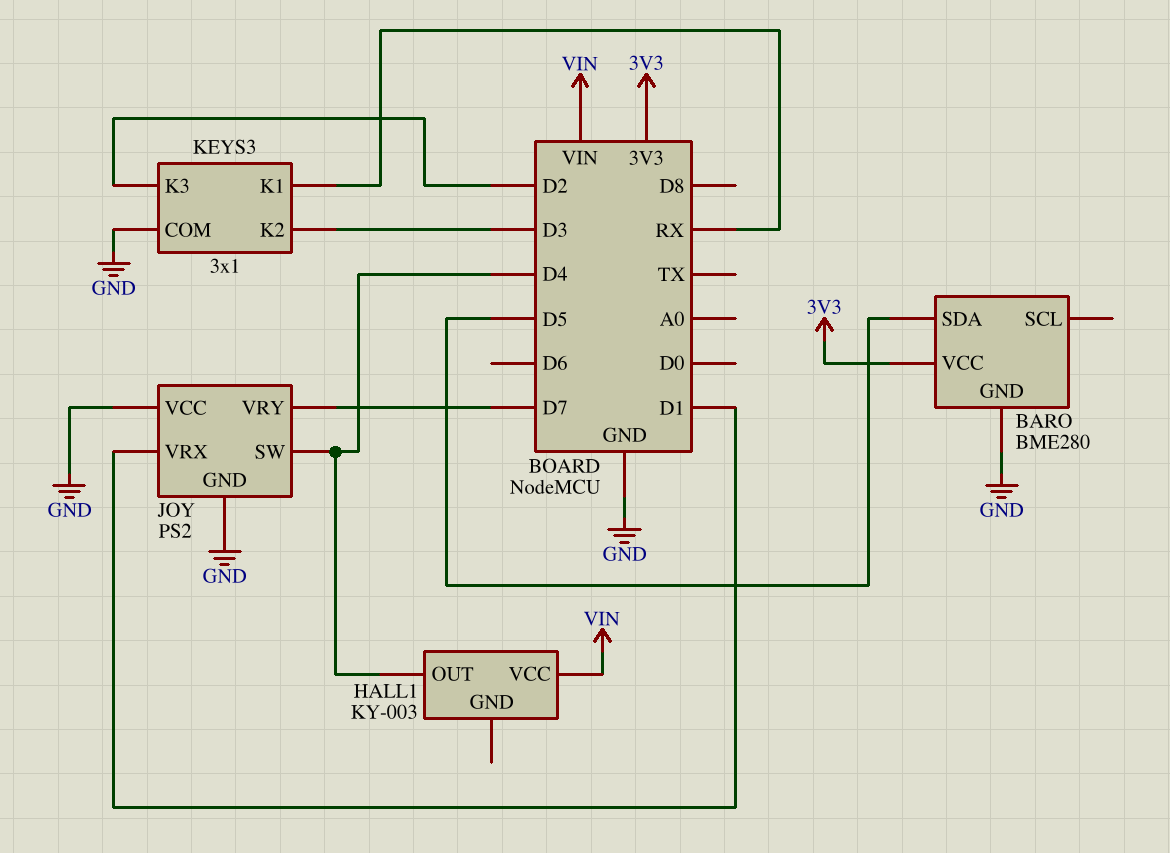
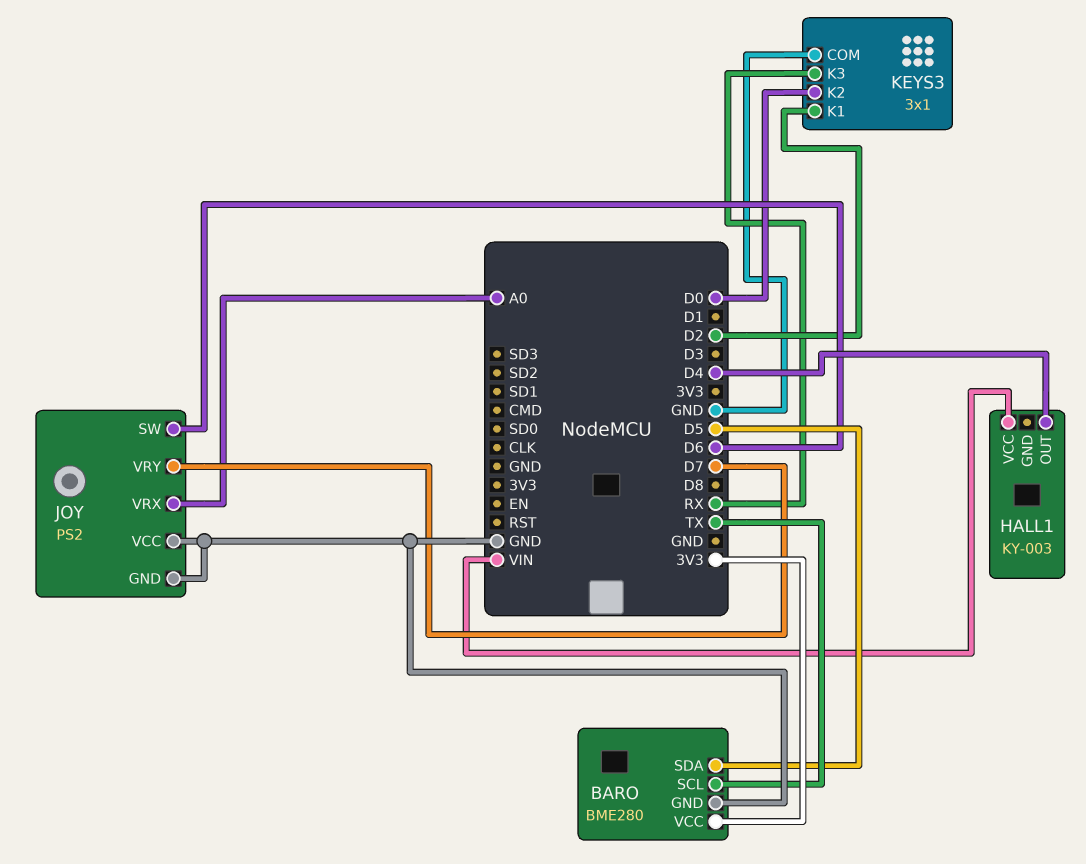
BARO pin SCL: none -> TX
JOY pin SW: D4 -> D6
JOY pin VRX: D1 -> A0
KEYS3 pin K1: RX -> D2
KEYS3 pin K2: D3 -> D0
KEYS3 pin K3: D2 -> RX

